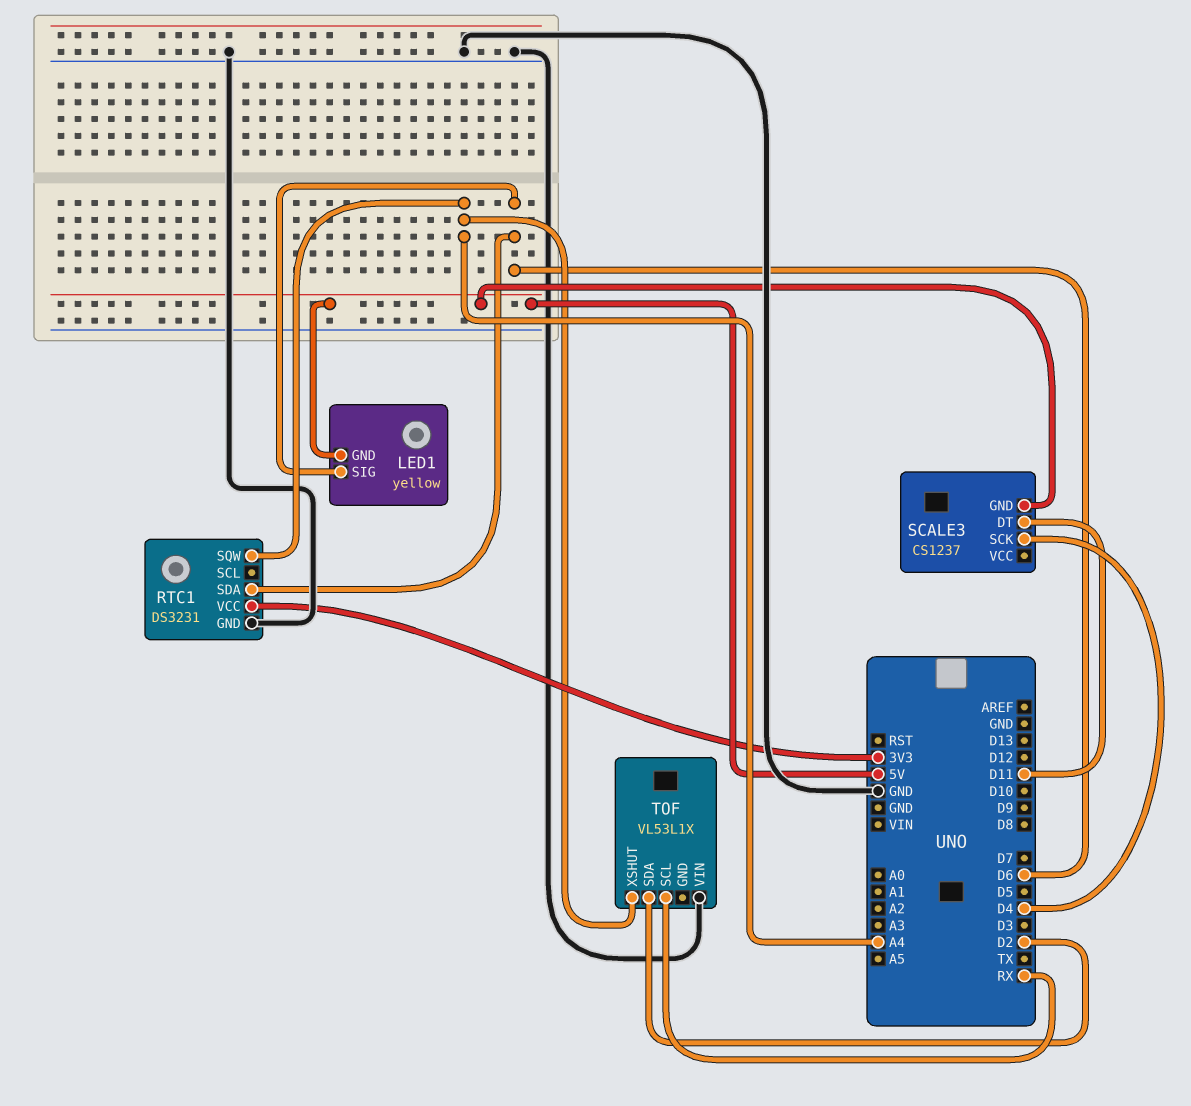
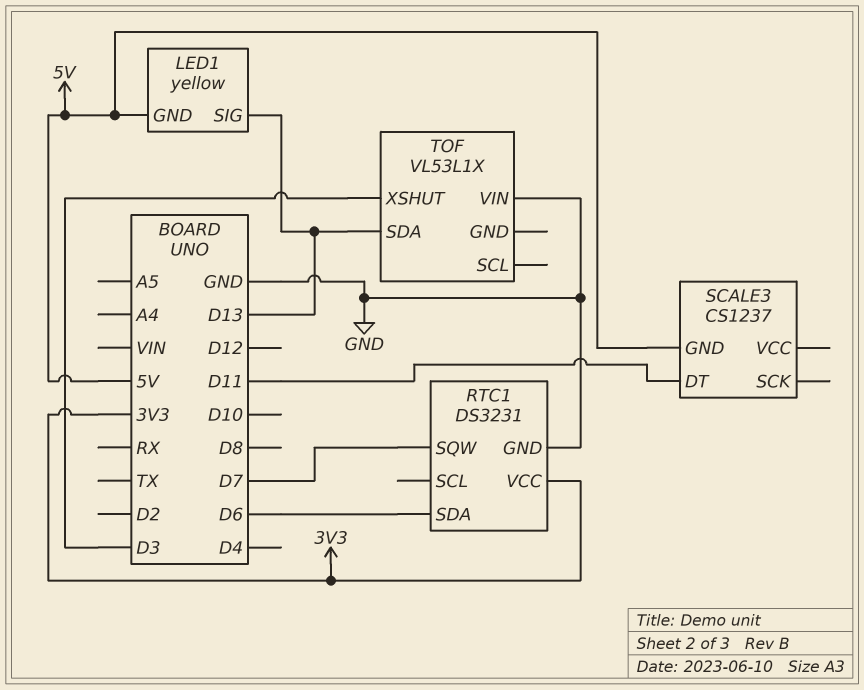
LED1 pin SIG: D6 -> D13
RTC1 pin SQW: A4 -> D7
SCALE3 pin SCK: D4 -> none
TOF pin SCL: RX -> none
TOF pin SDA: D2 -> D13
TOF pin XSHUT: A4 -> D3

